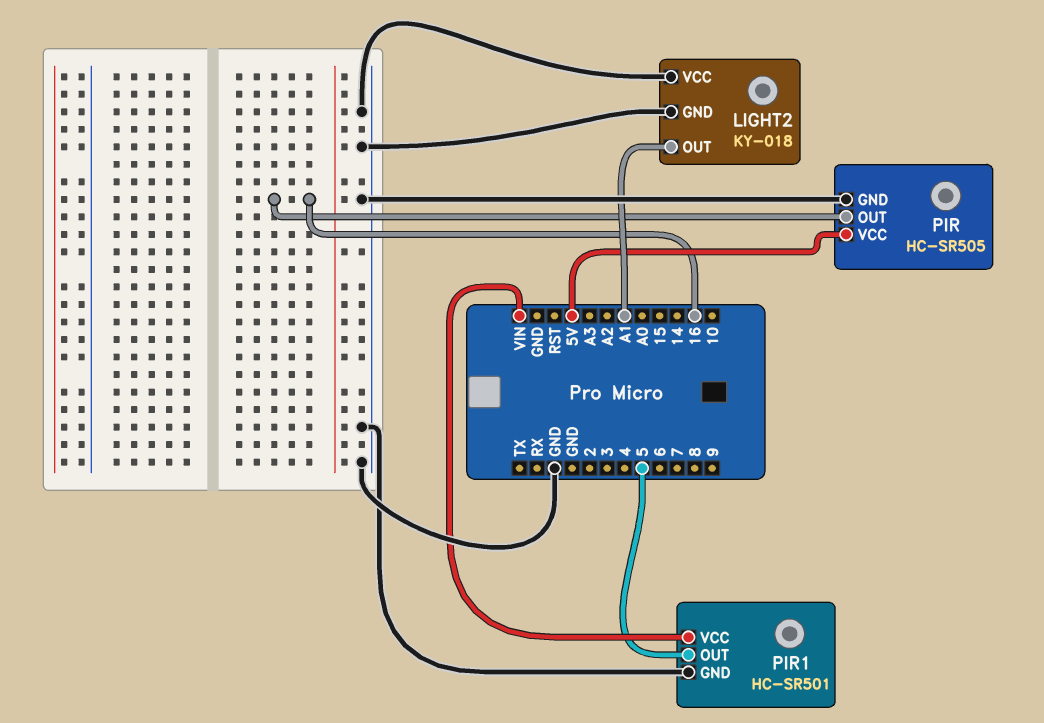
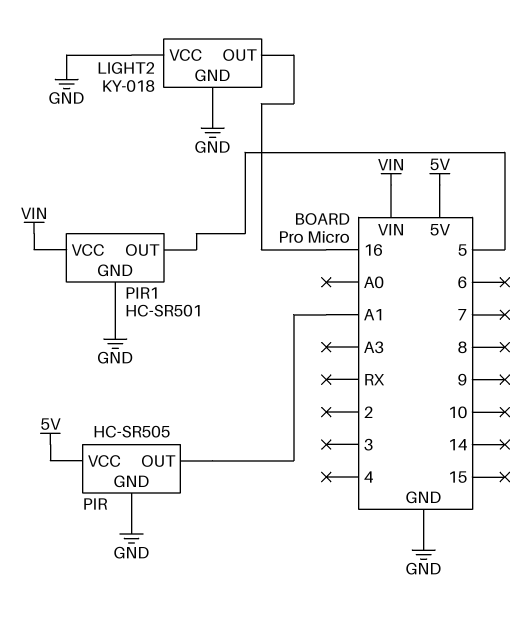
LIGHT2 pin OUT: A1 -> 16
PIR pin OUT: 16 -> A1

